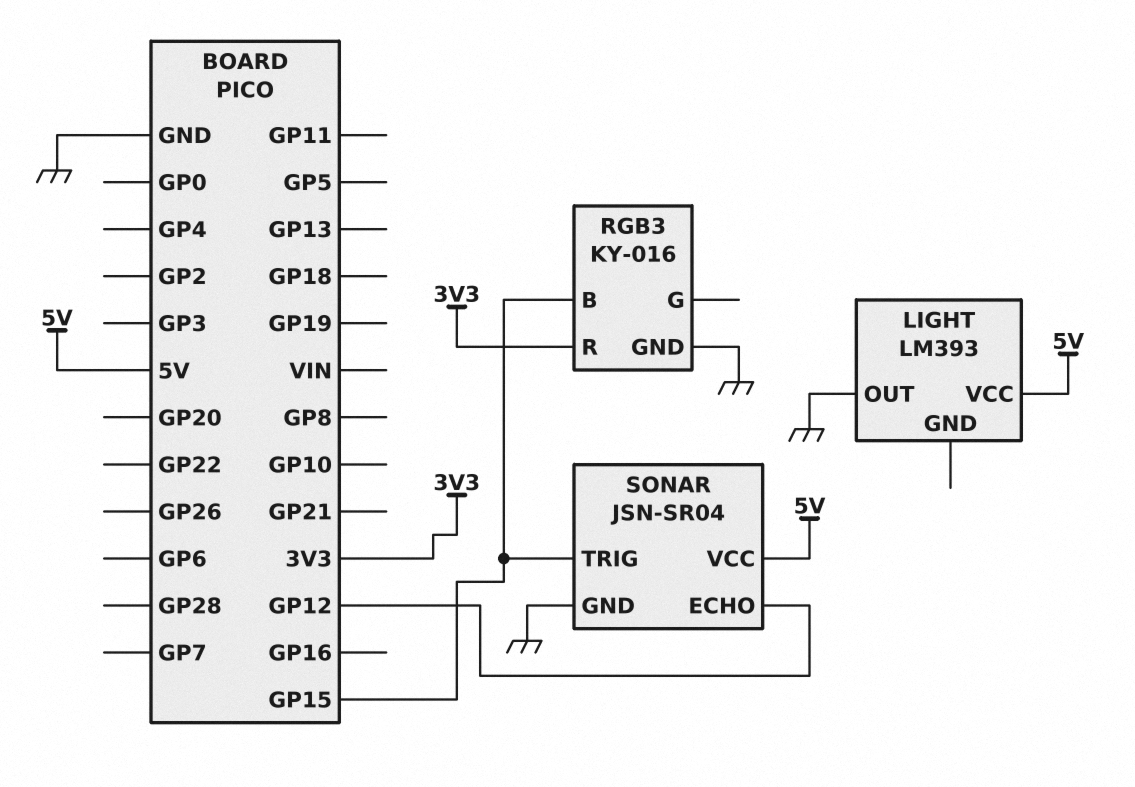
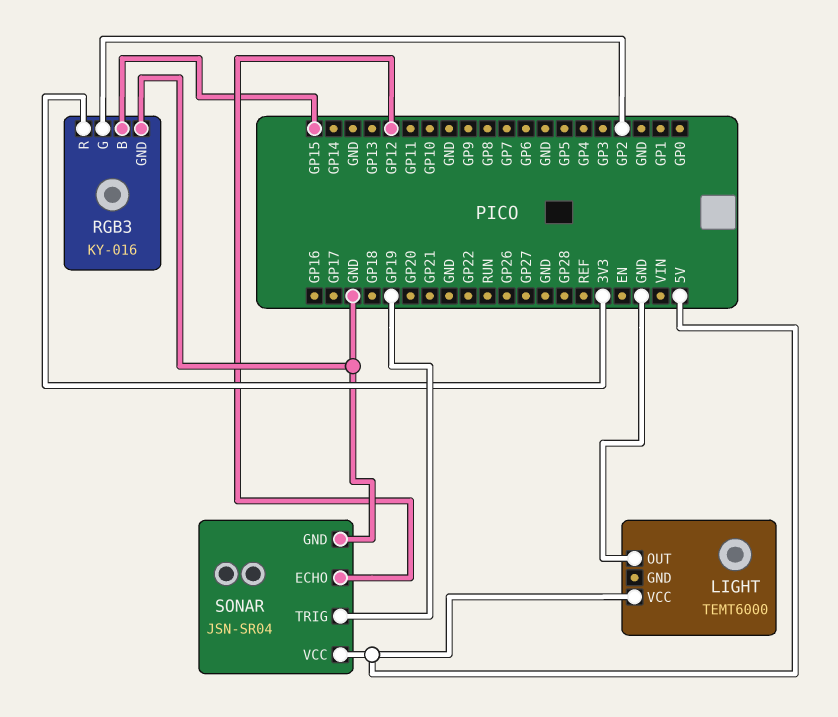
LIGHT: LM393 -> TEMT6000
RGB3 pin G: none -> GP2
SONAR pin TRIG: GP15 -> GP19

